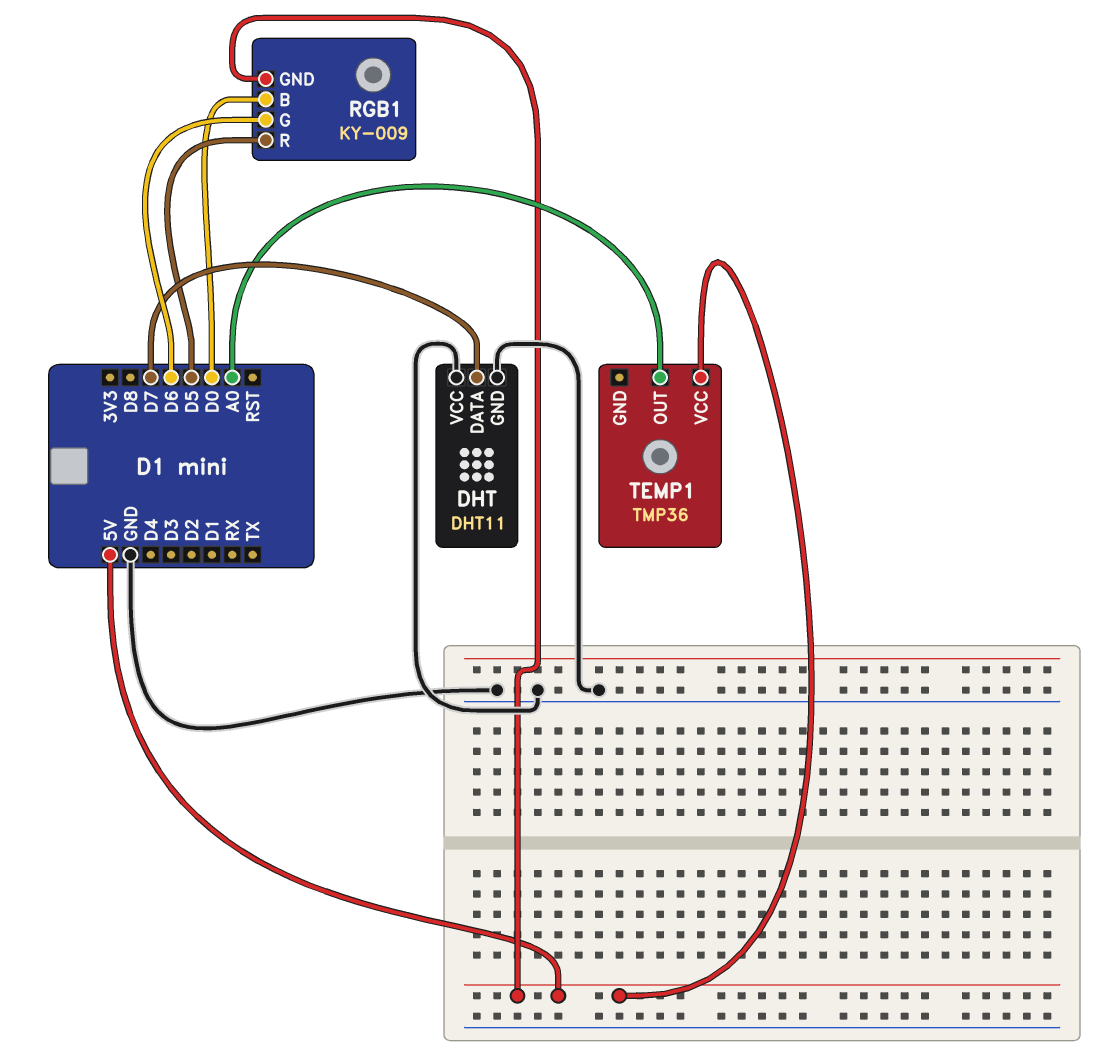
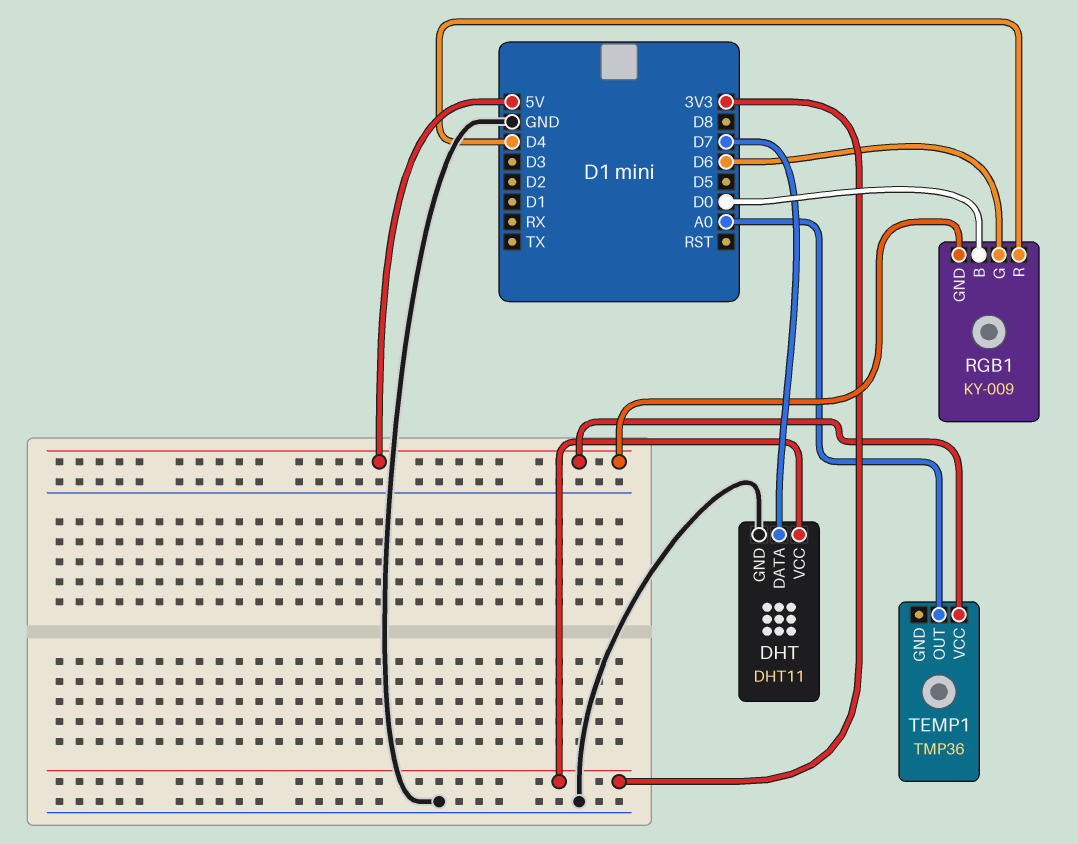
DHT pin VCC: GND -> 3V3
RGB1 pin R: D5 -> D4

